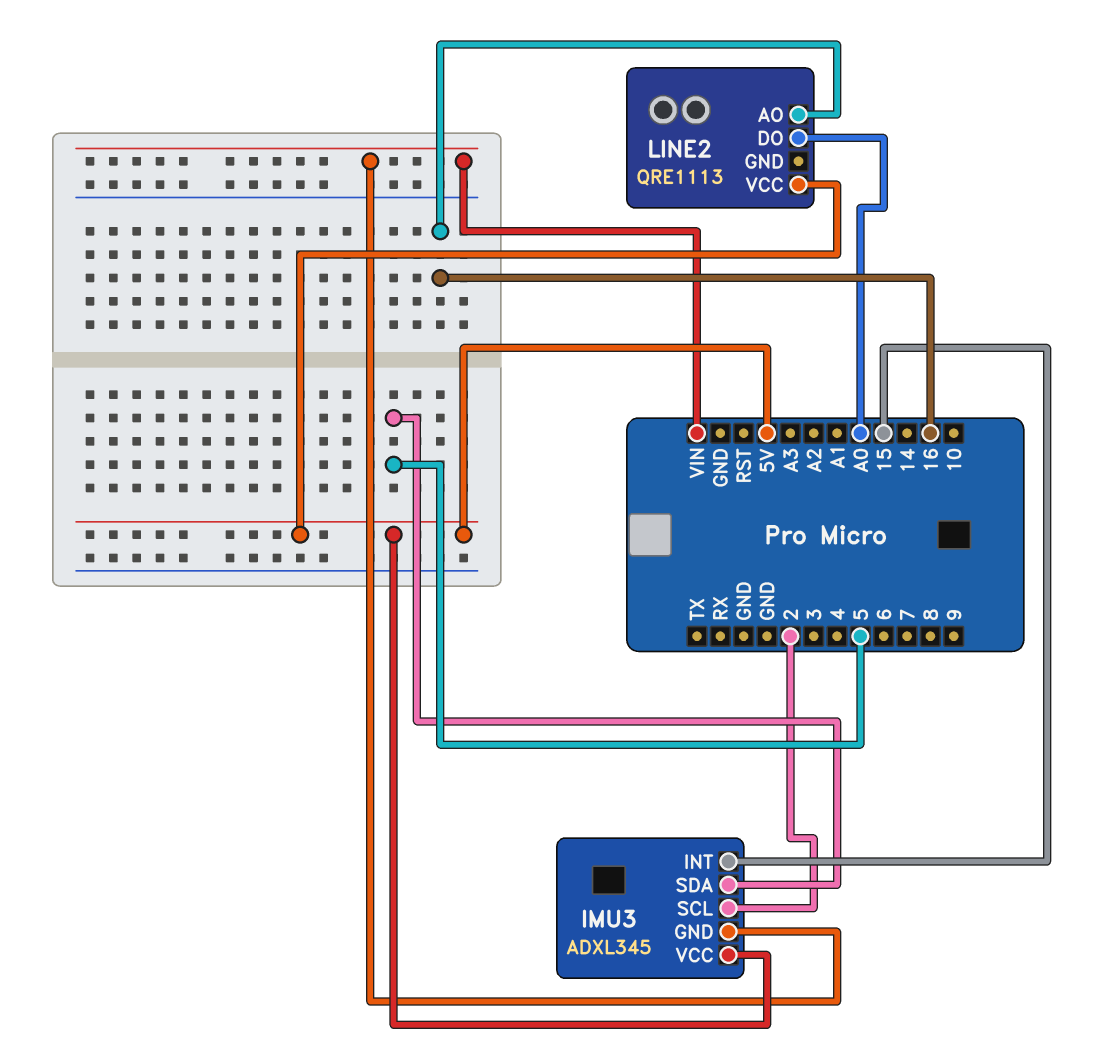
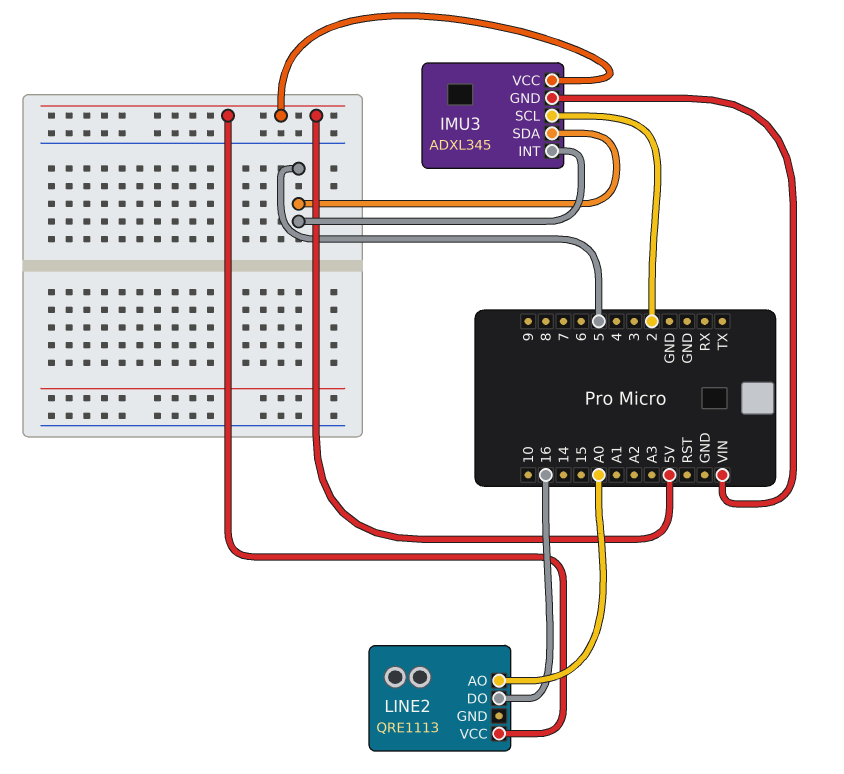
IMU3 pin INT: 15 -> 5
LINE2 pin AO: 16 -> A0
LINE2 pin DO: A0 -> 16

